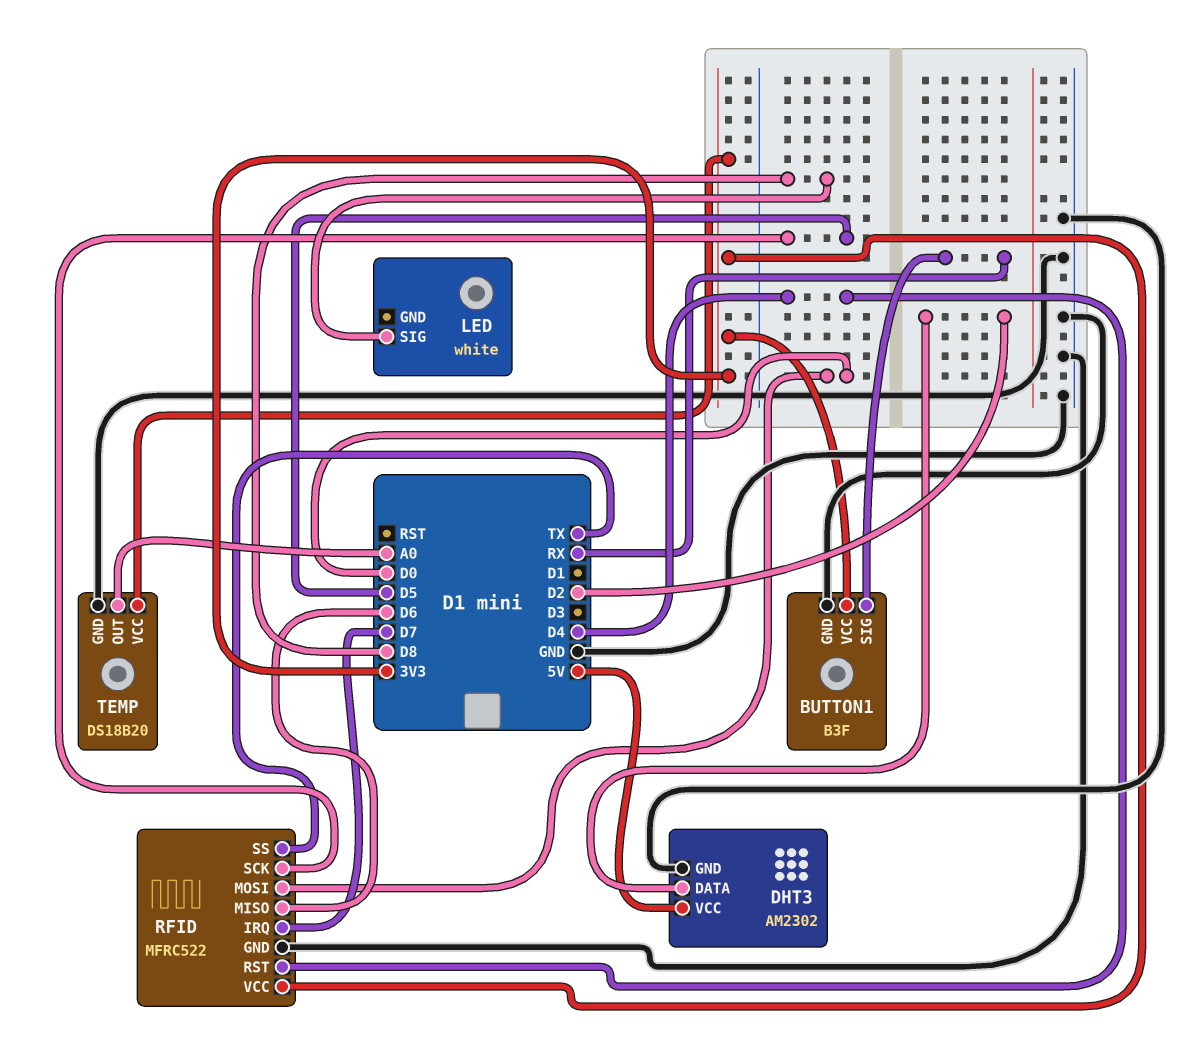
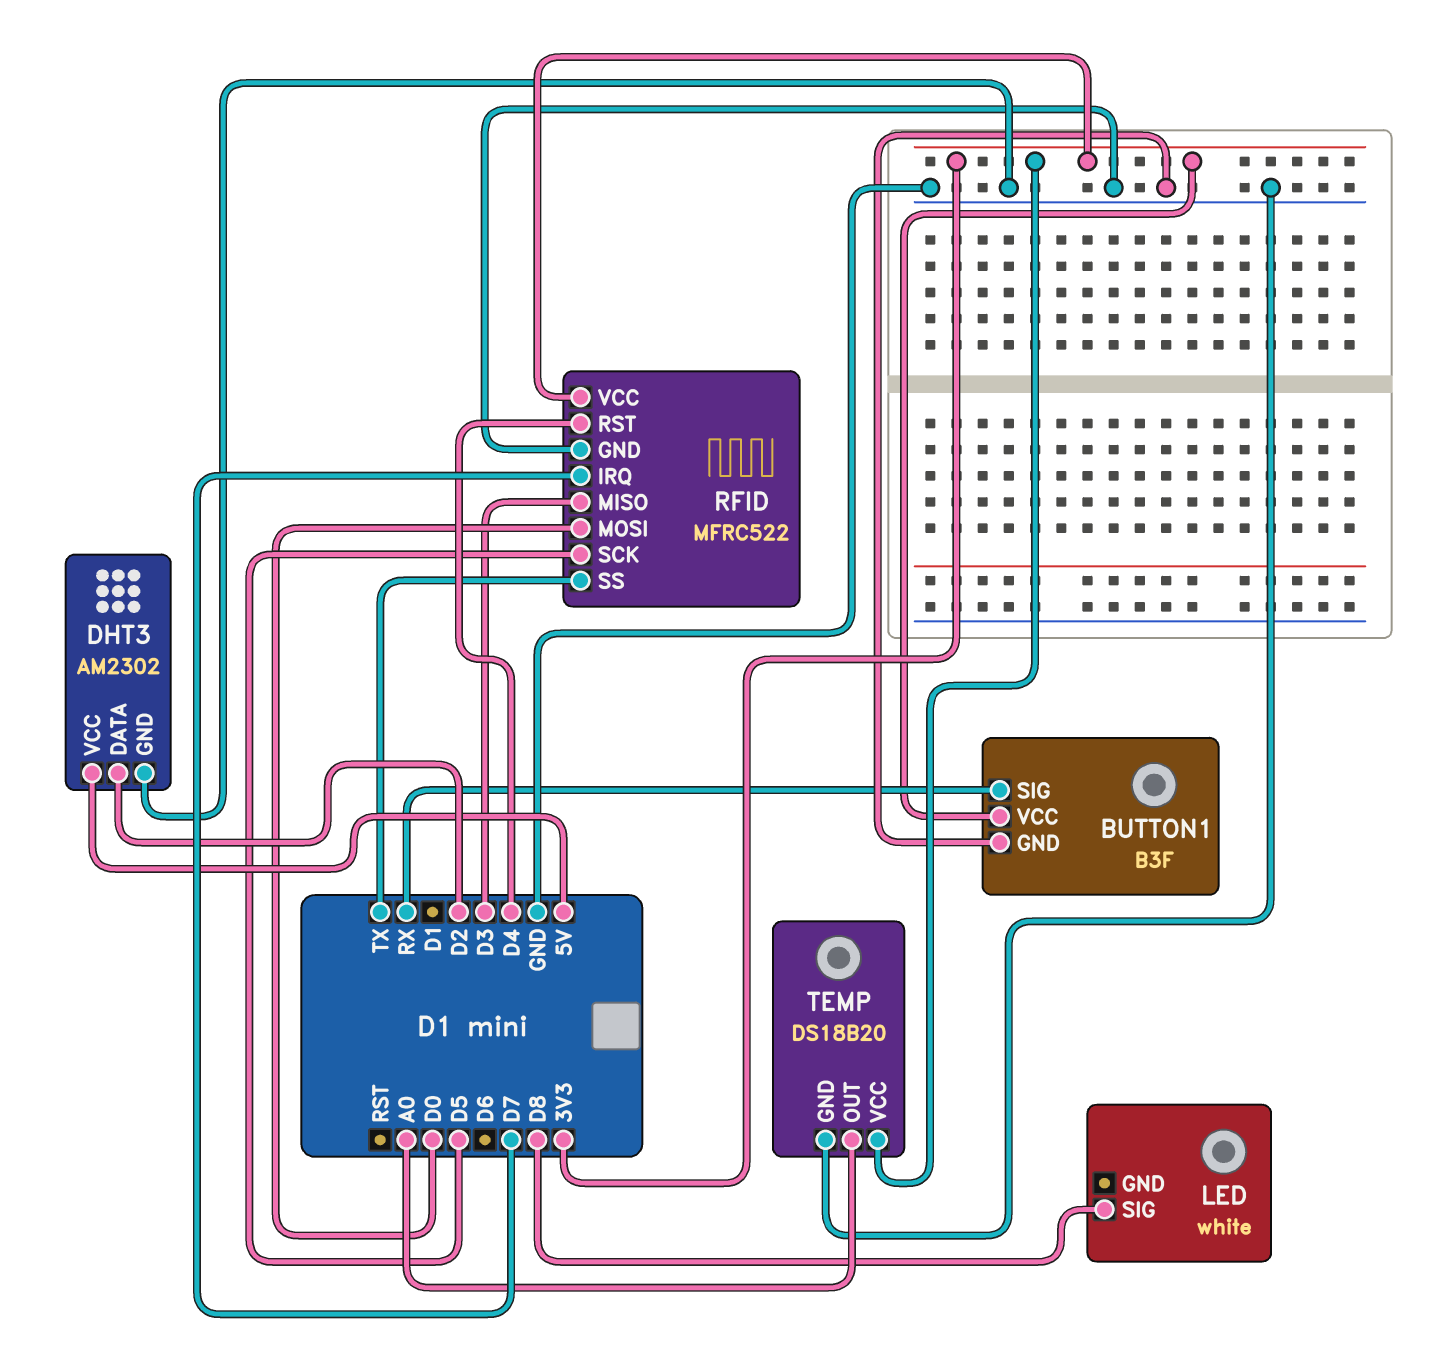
RFID pin MISO: D6 -> D3

